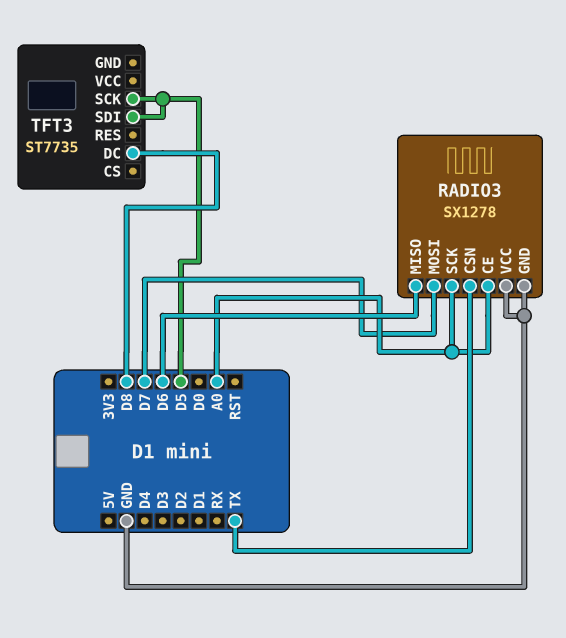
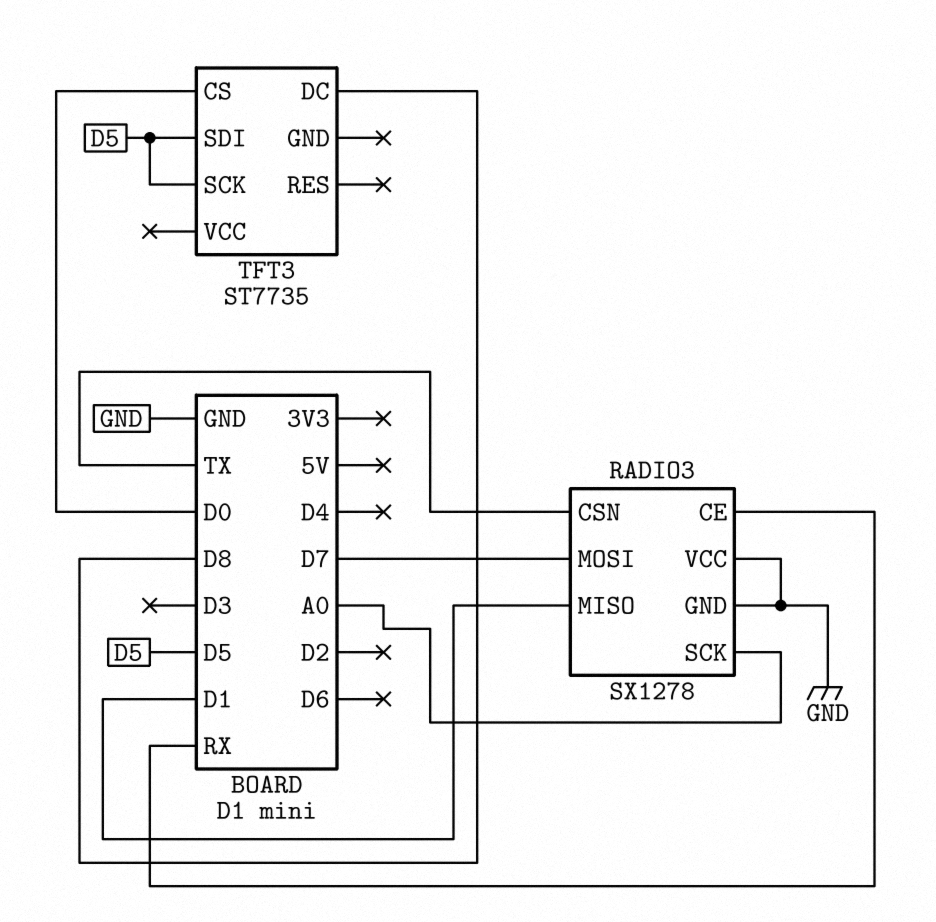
RADIO3 pin CE: A0 -> RX
RADIO3 pin MISO: D6 -> D1
TFT3 pin CS: none -> D0

